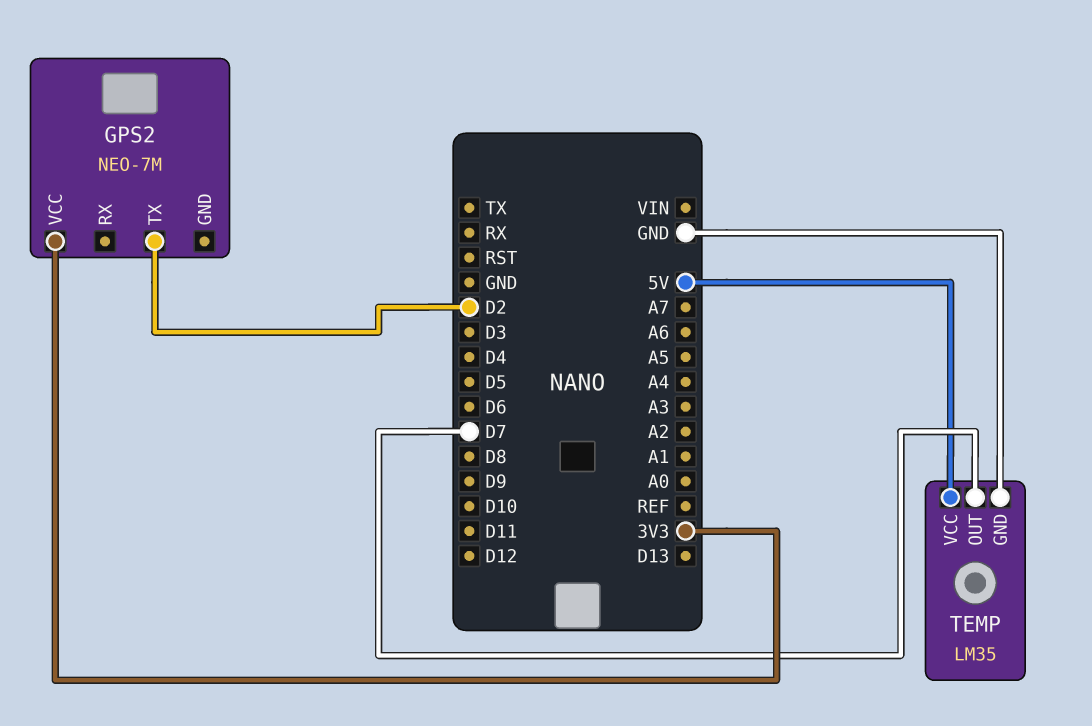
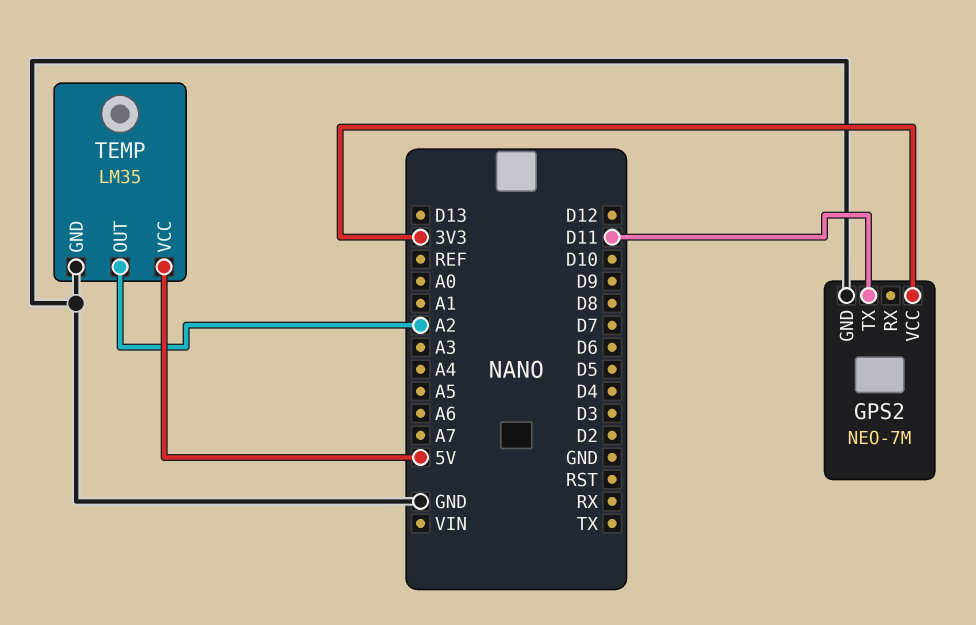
GPS2 pin GND: none -> GND
GPS2 pin TX: D2 -> D11
TEMP pin OUT: D7 -> A2

